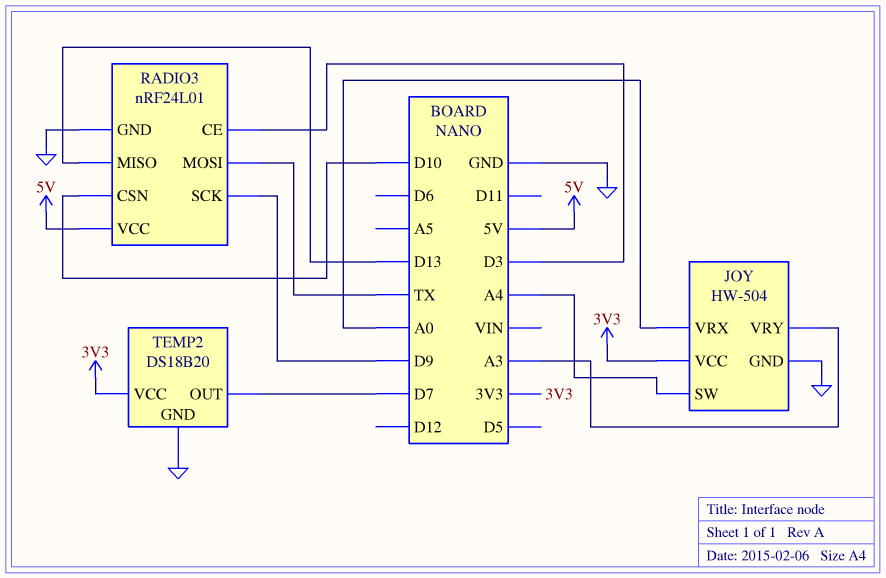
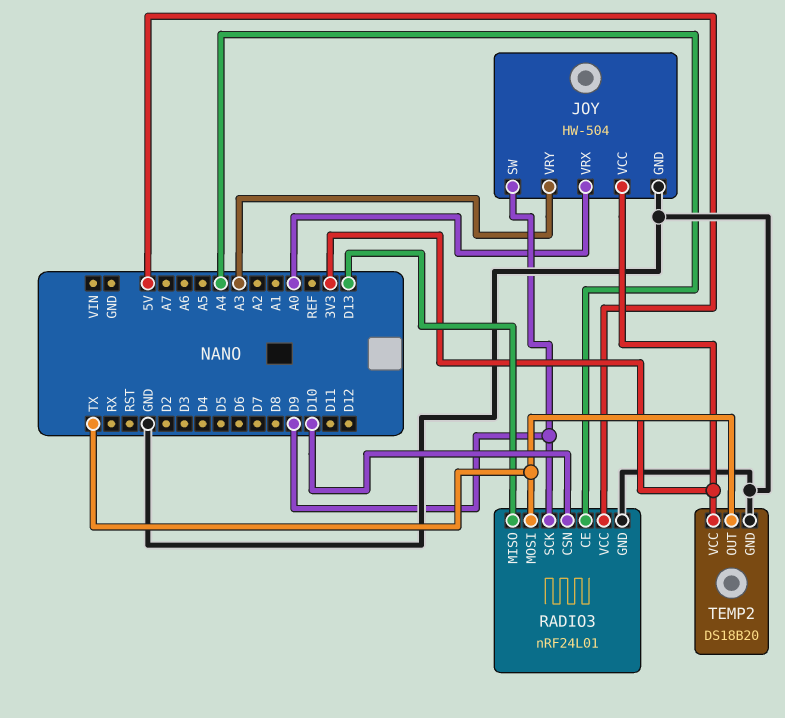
JOY pin SW: A4 -> D9
RADIO3 pin CE: D3 -> A4
TEMP2 pin OUT: D7 -> TX

